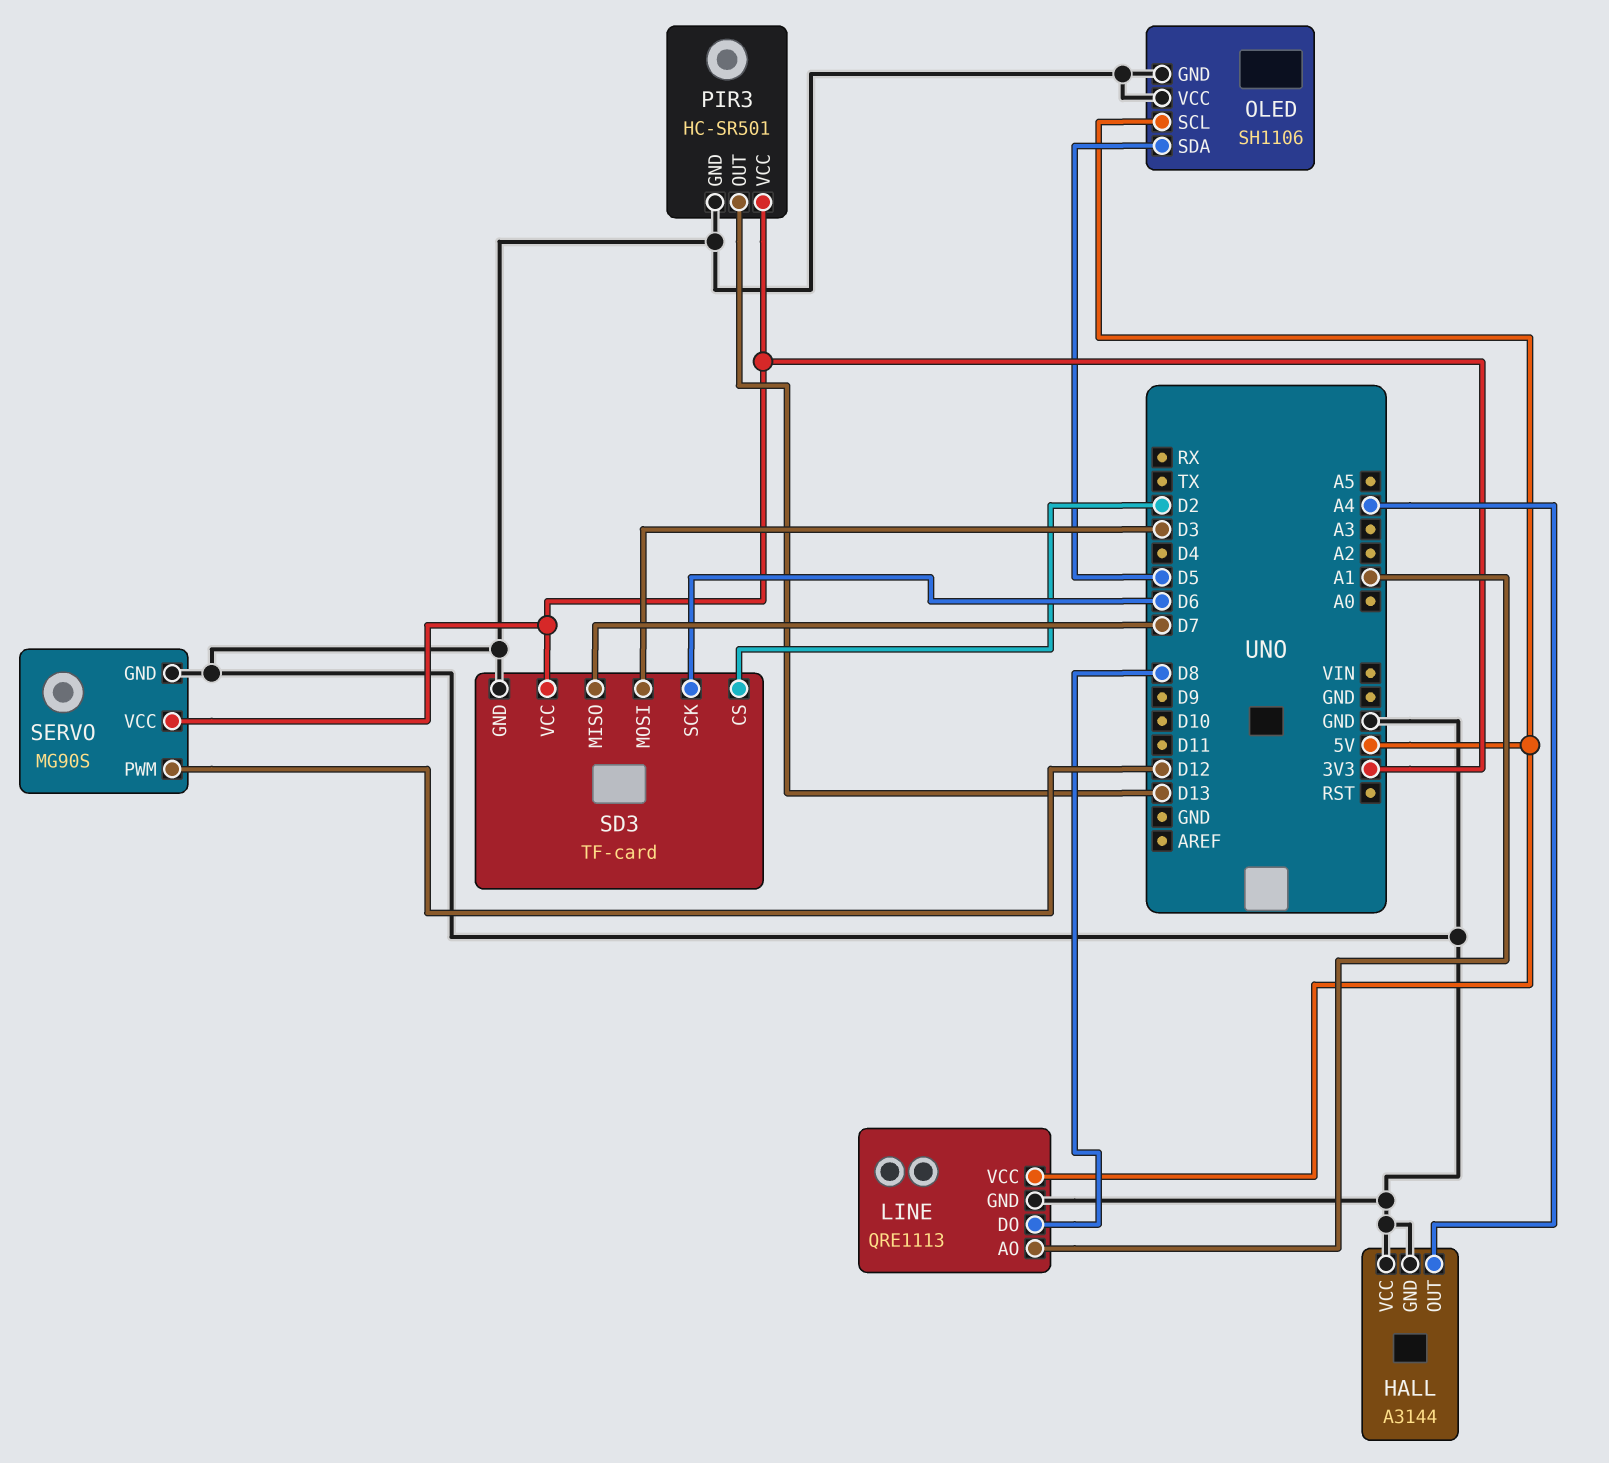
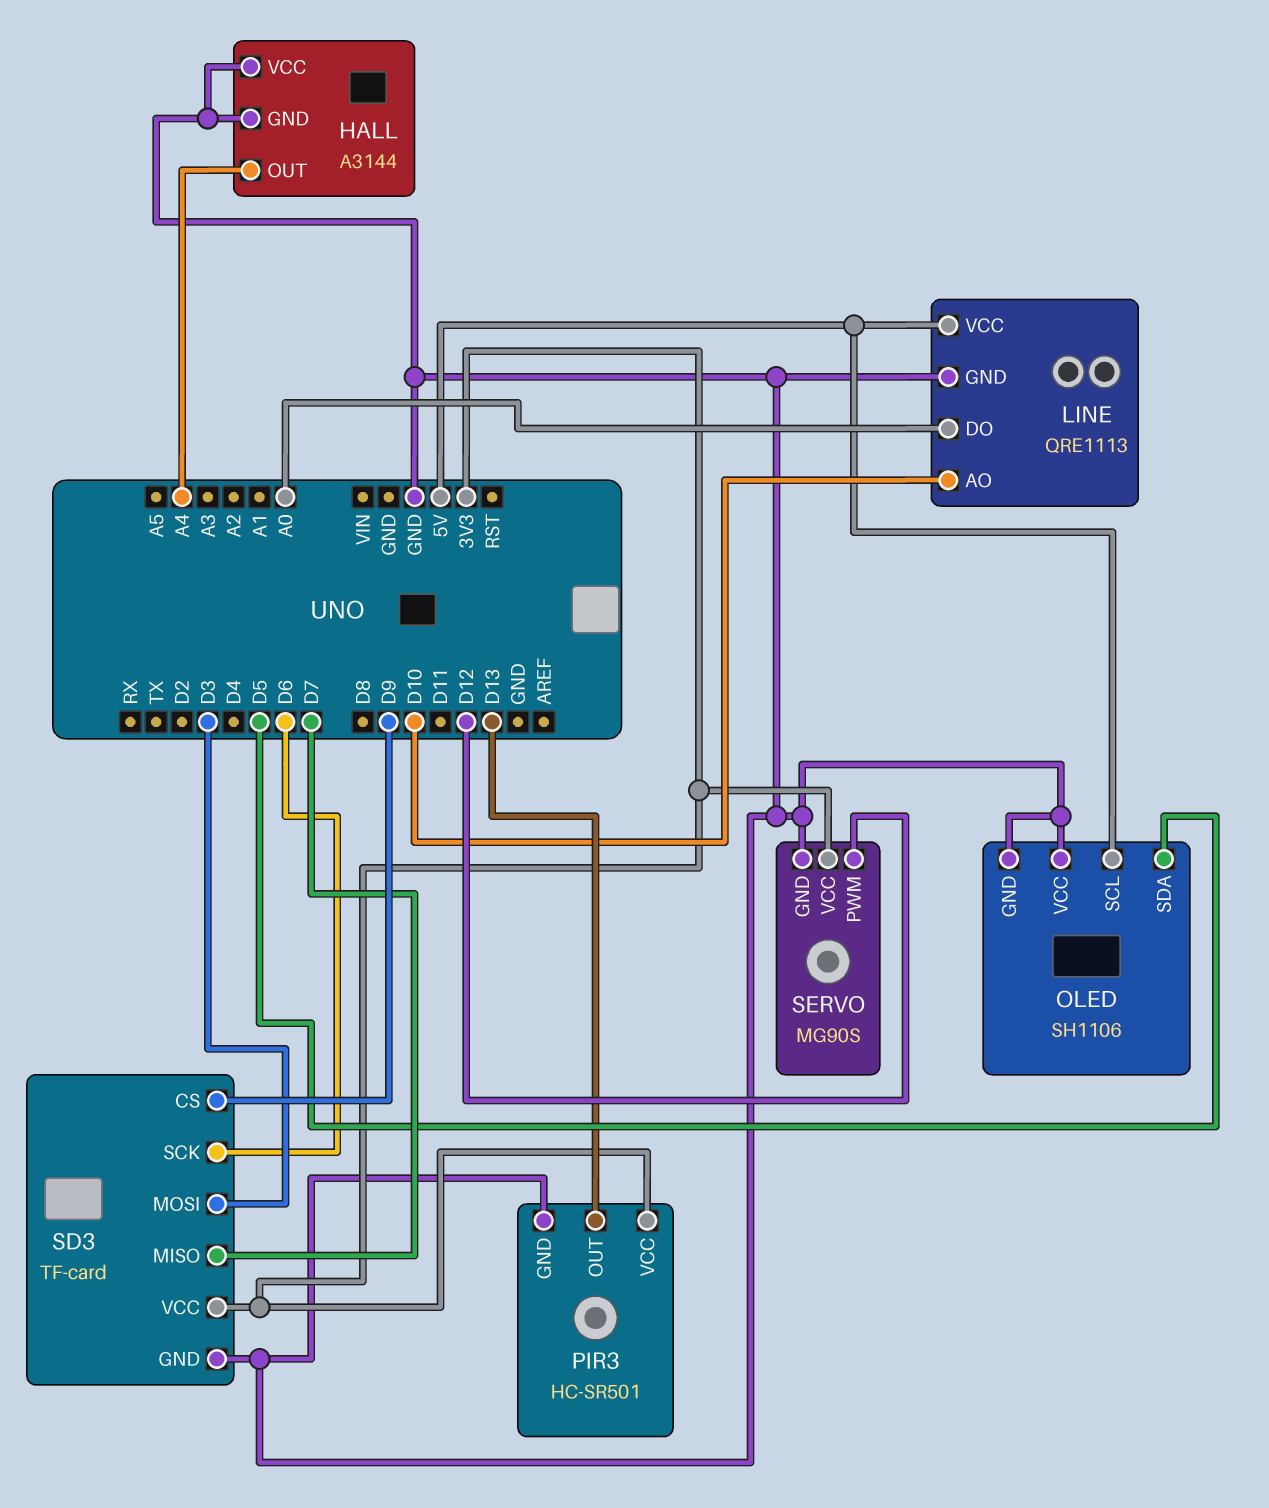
LINE pin AO: A1 -> D10
LINE pin DO: D8 -> A0
SD3 pin CS: D2 -> D9

